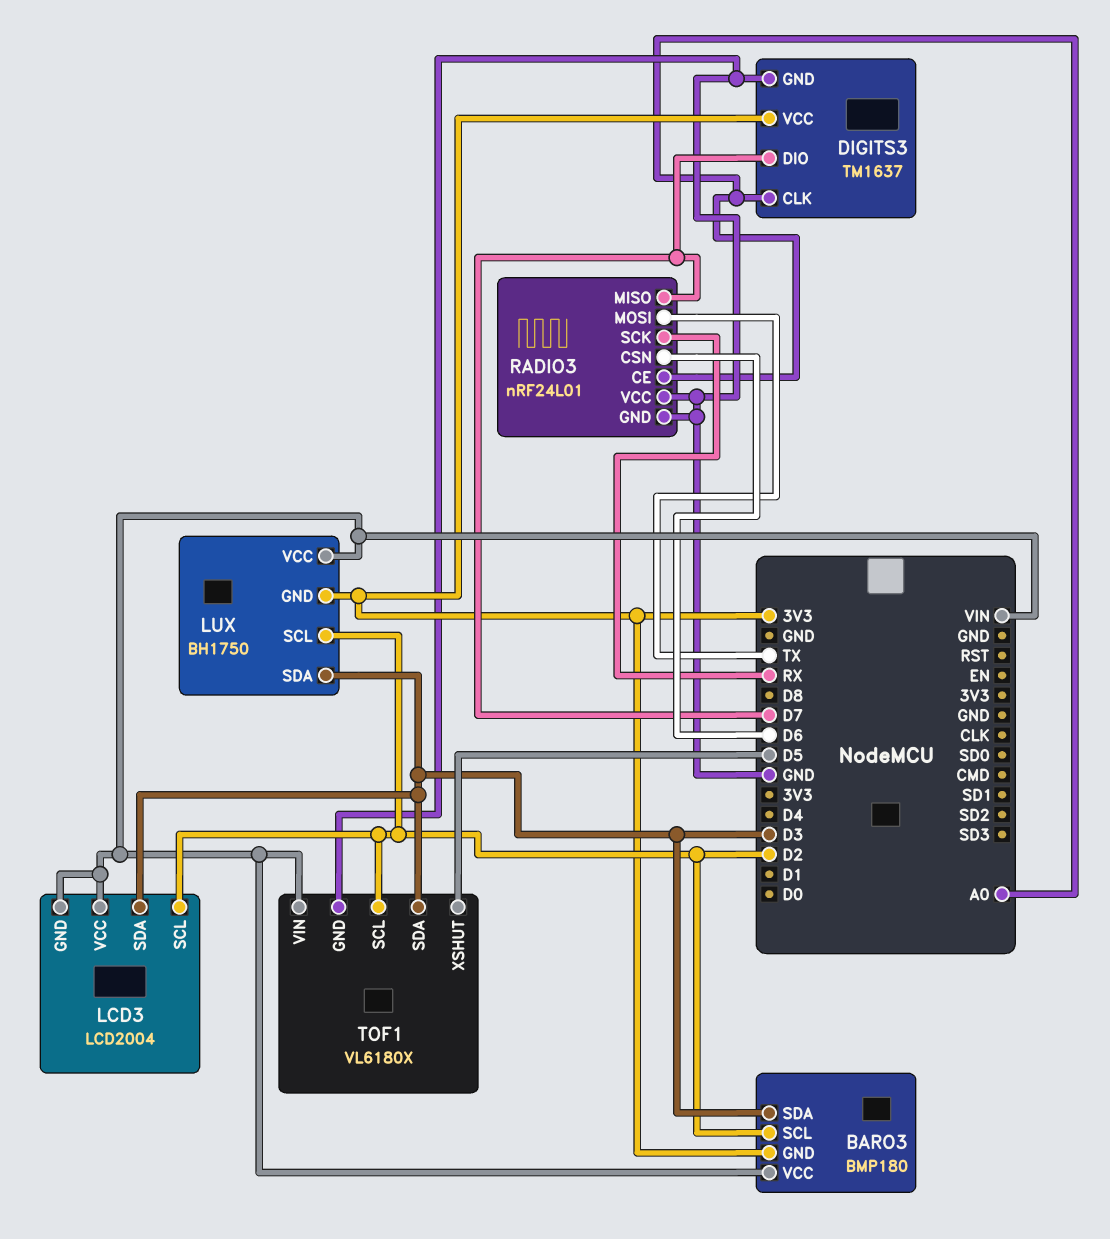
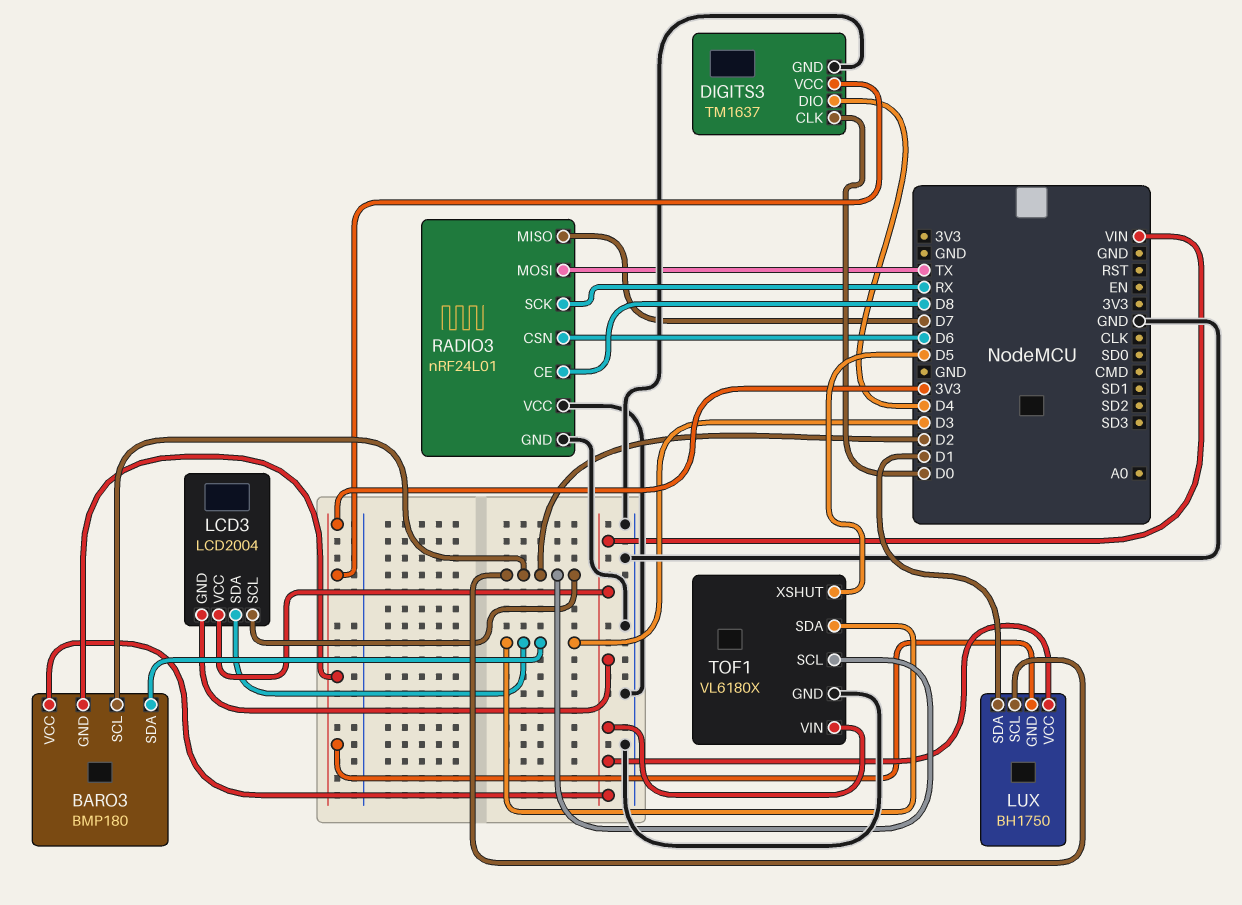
DIGITS3 pin CLK: A0 -> D0
DIGITS3 pin DIO: D7 -> D4
LUX pin SDA: D3 -> D1
RADIO3 pin CE: A0 -> D8

